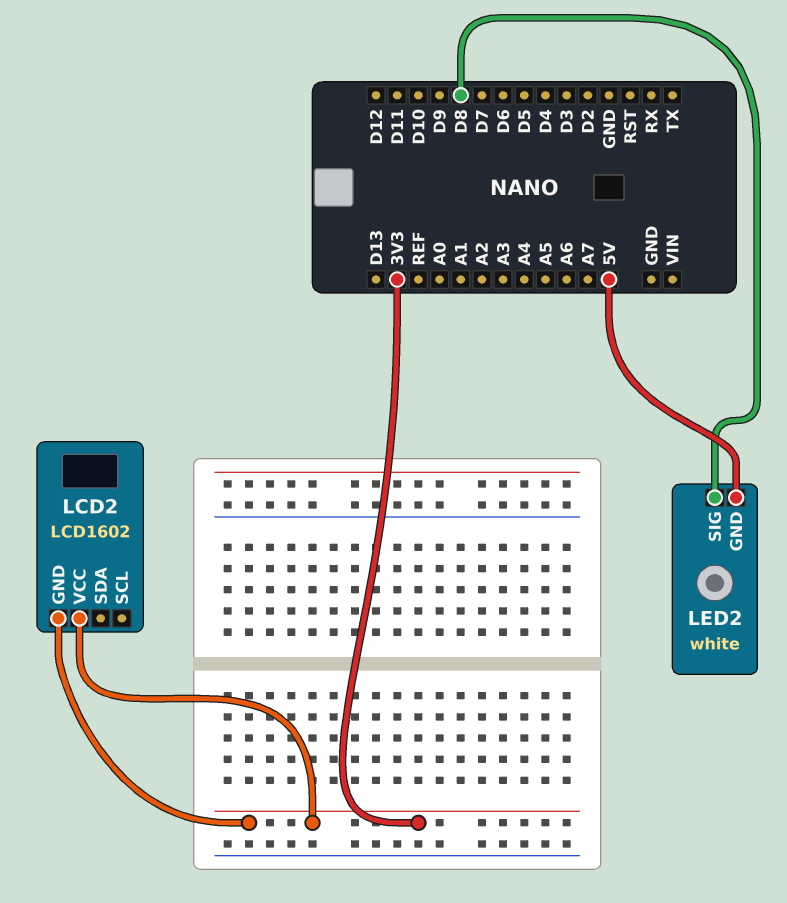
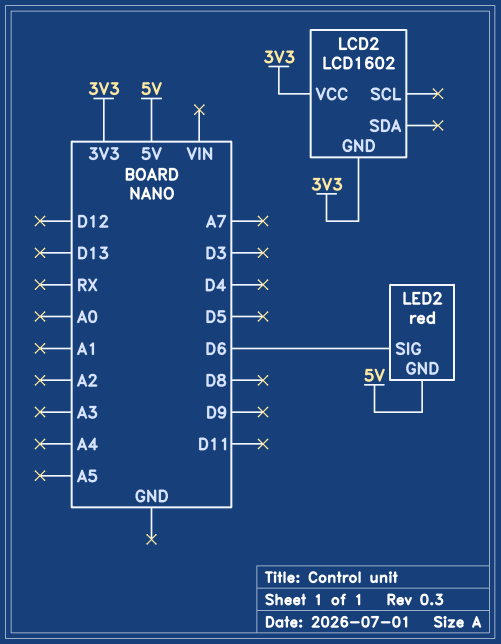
LED2: white -> red
LED2 pin SIG: D8 -> D6

